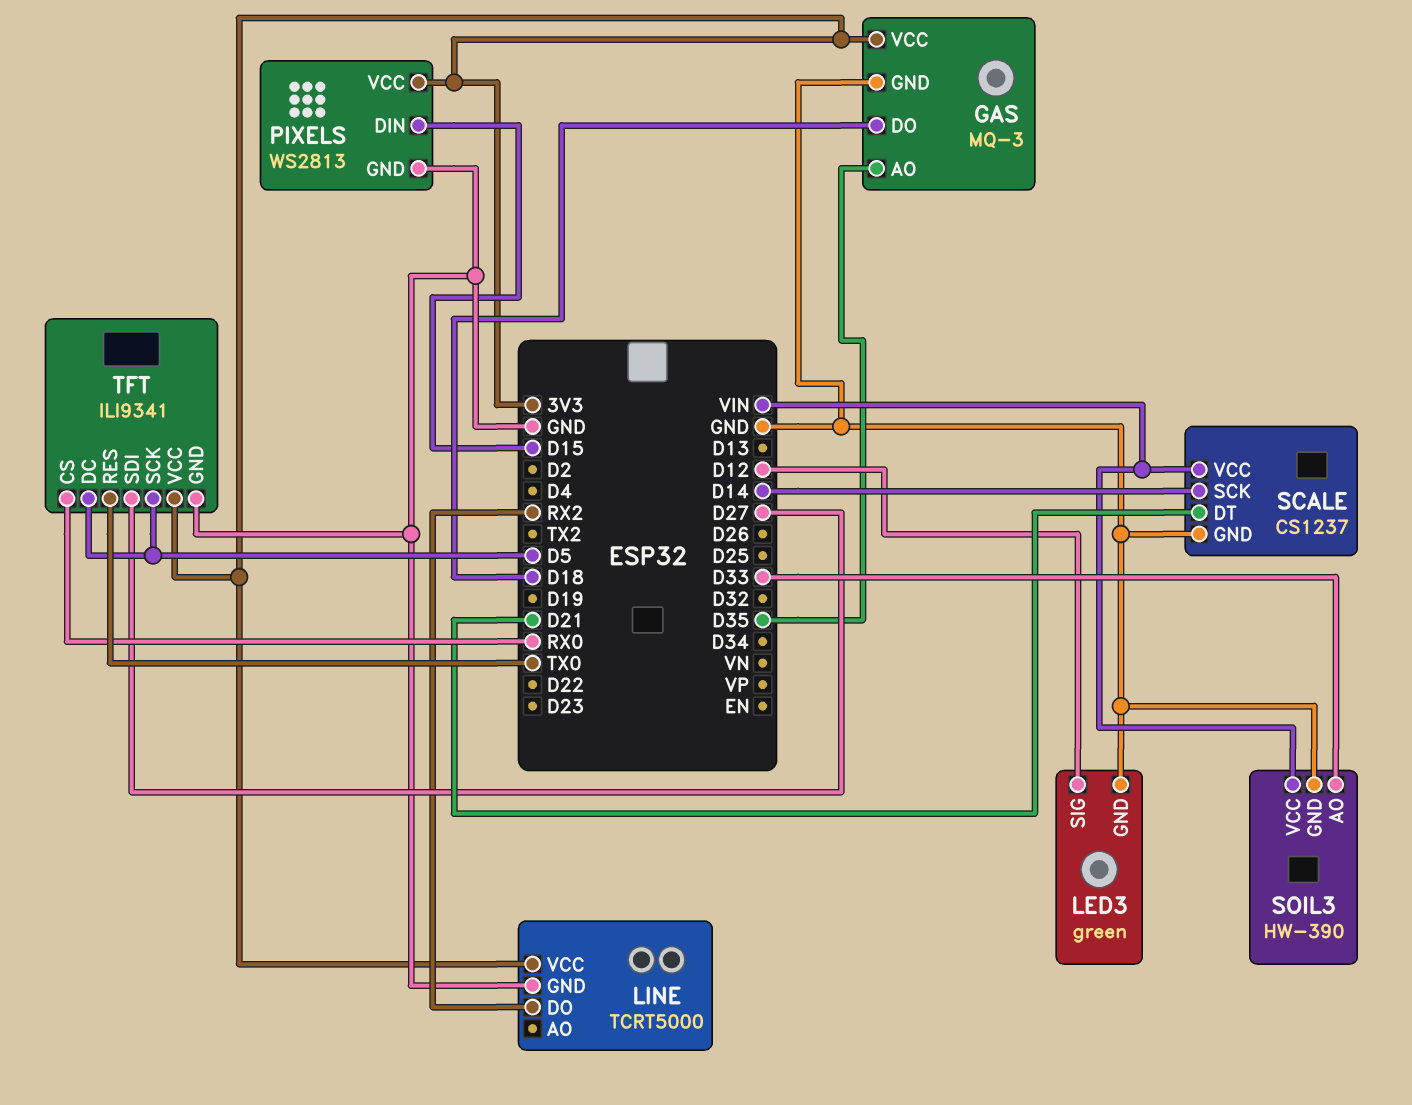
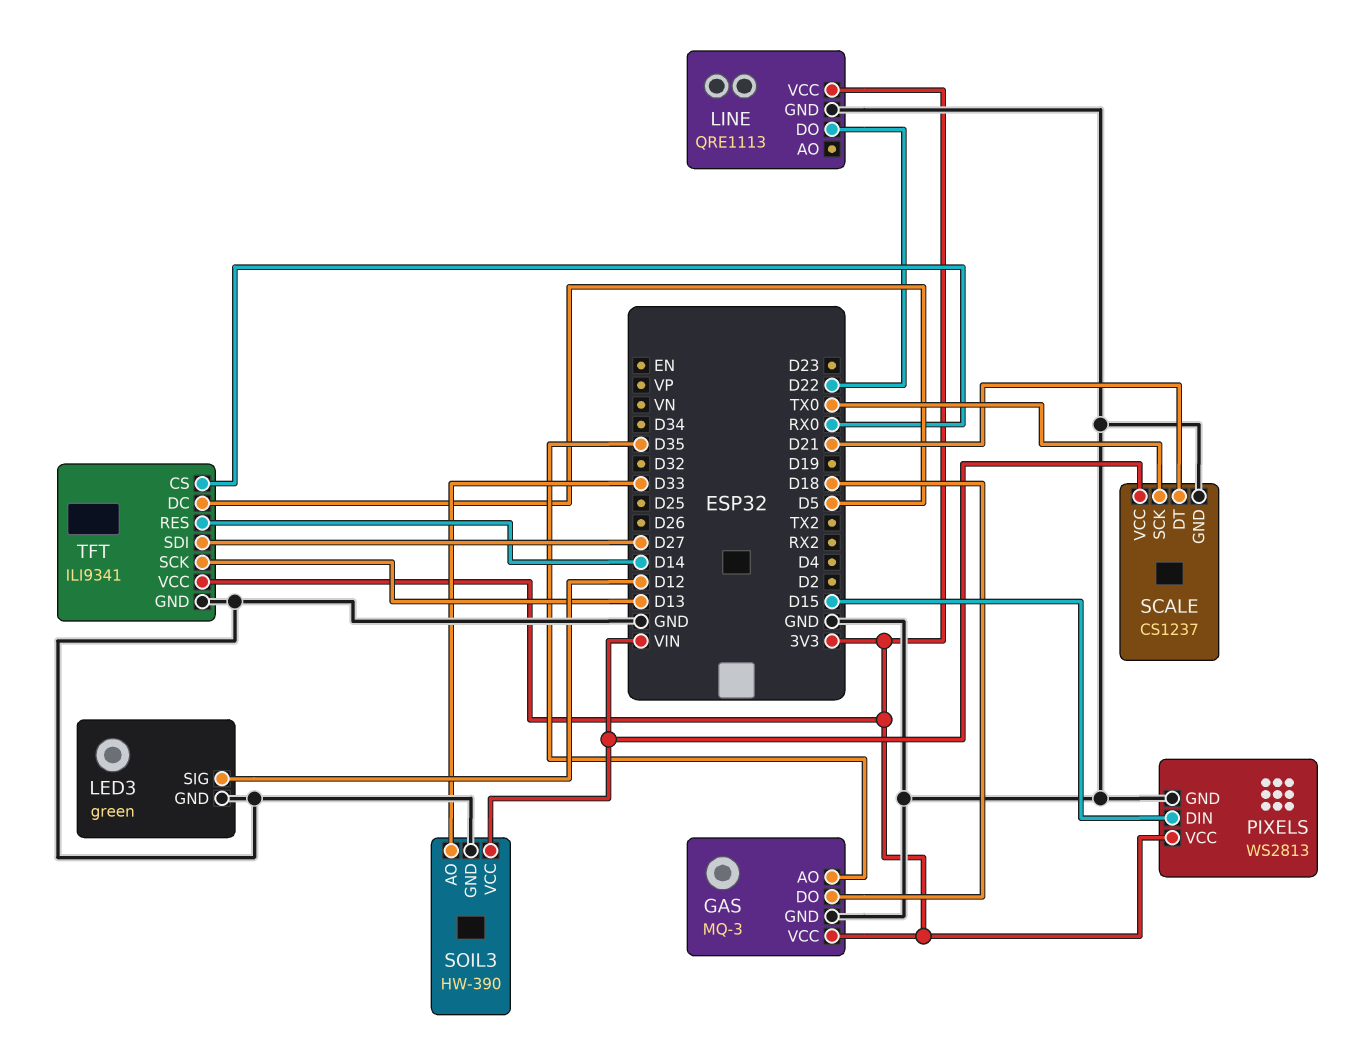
LINE: TCRT5000 -> QRE1113
LINE pin DO: RX2 -> D22
SCALE pin SCK: D14 -> TX0
TFT pin RES: TX0 -> D14
TFT pin SCK: D5 -> D13

